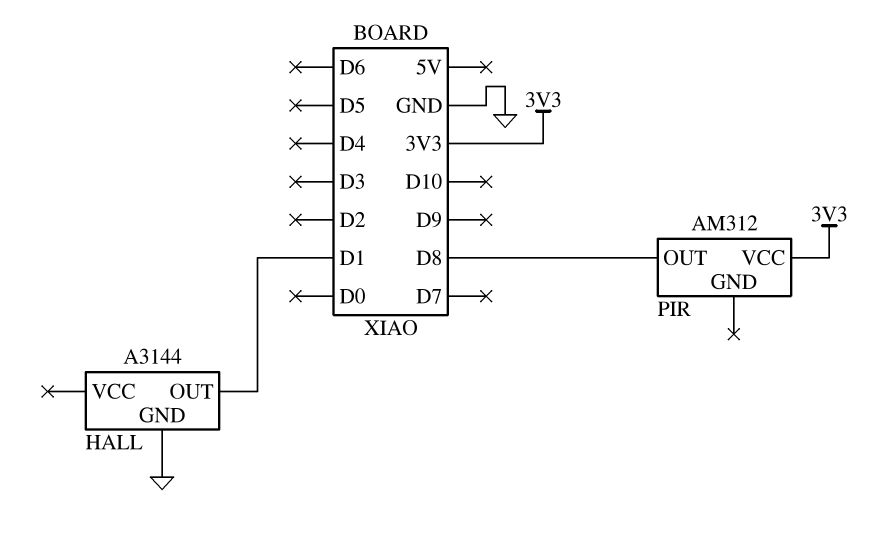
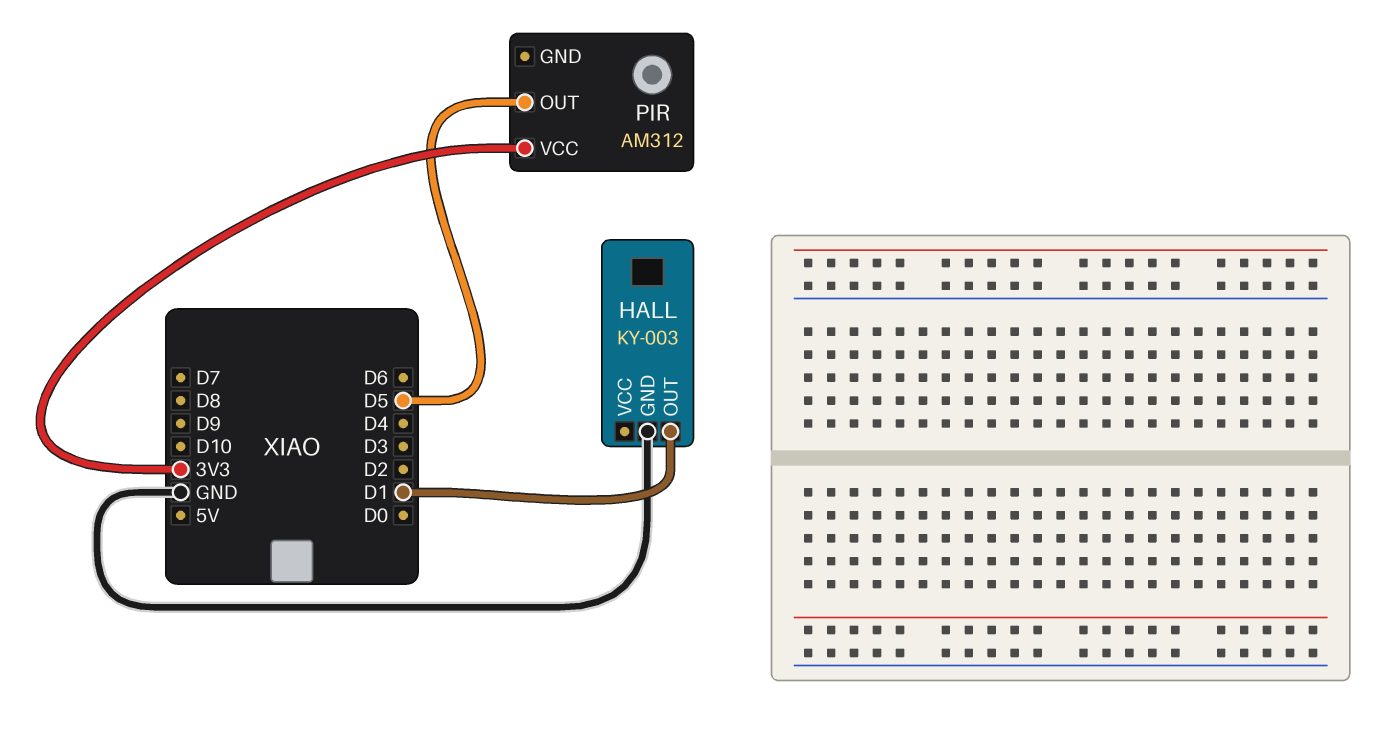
HALL: A3144 -> KY-003
PIR pin OUT: D8 -> D5

